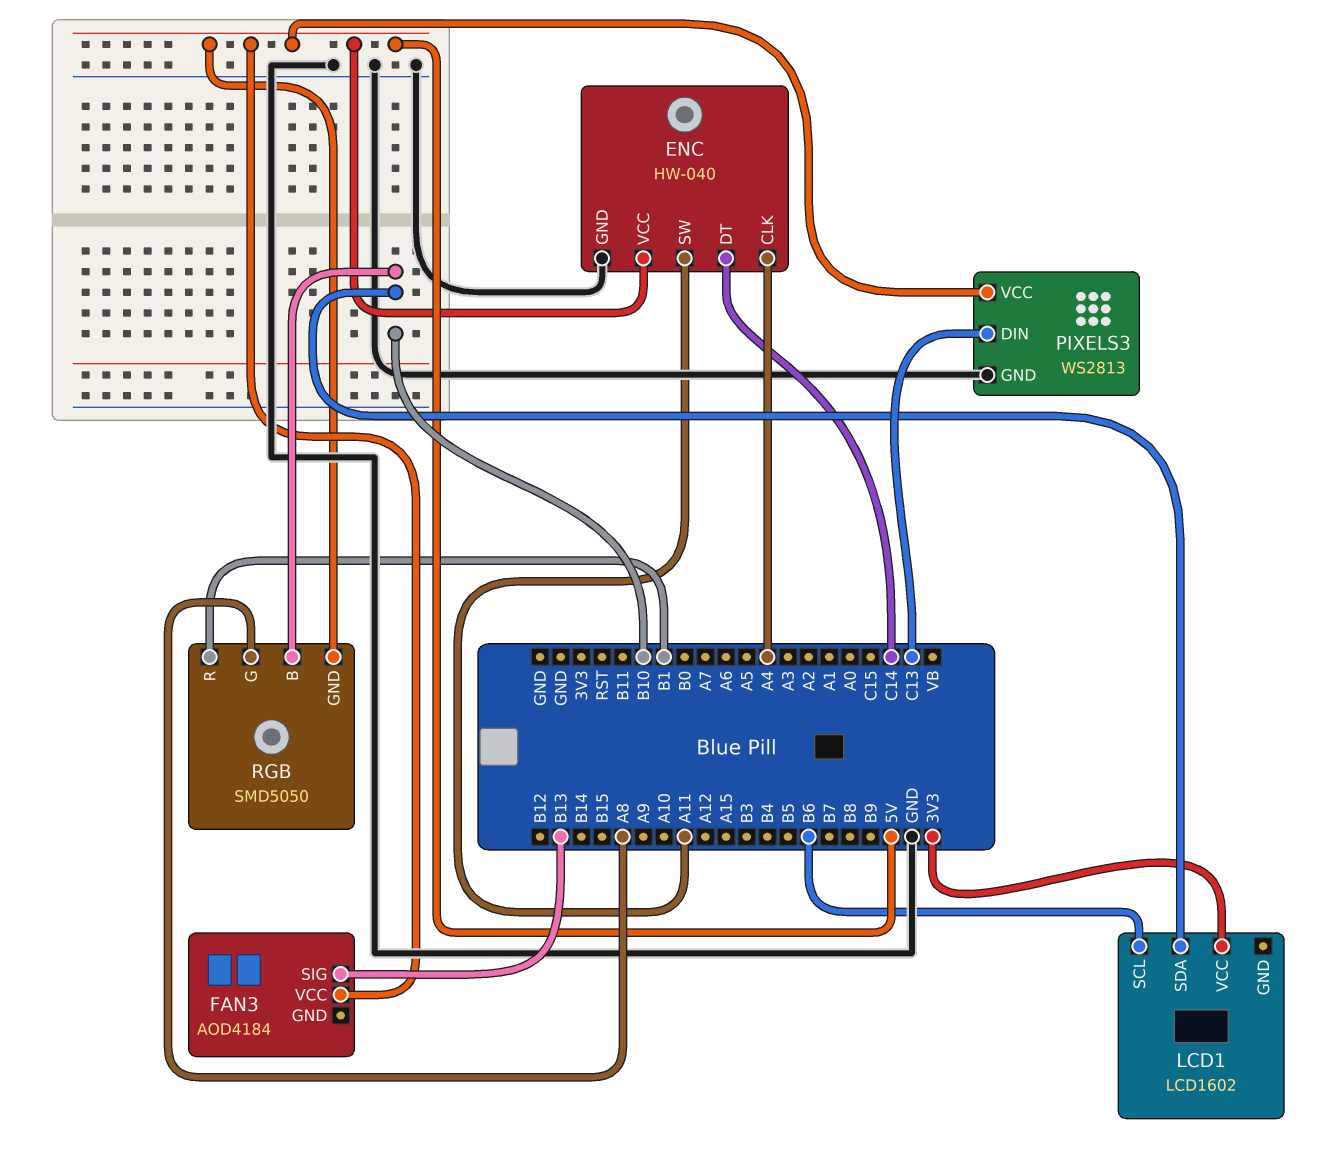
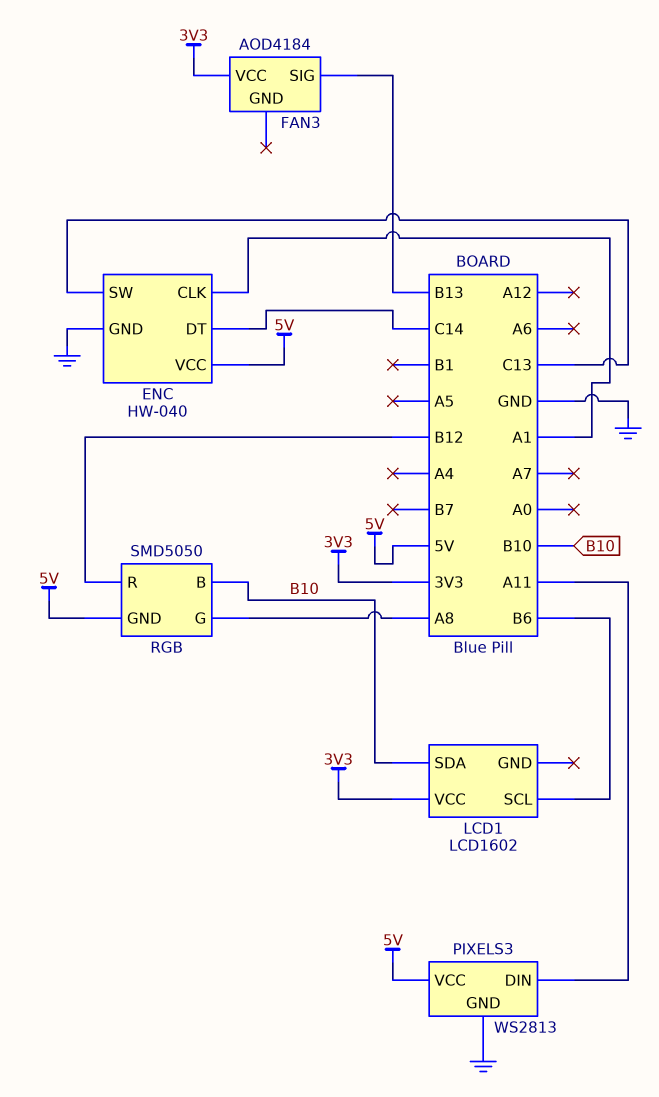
ENC pin CLK: A4 -> A1
ENC pin SW: A11 -> C13
FAN3 pin VCC: 5V -> 3V3
PIXELS3 pin DIN: C13 -> A11
RGB pin R: B1 -> B12

